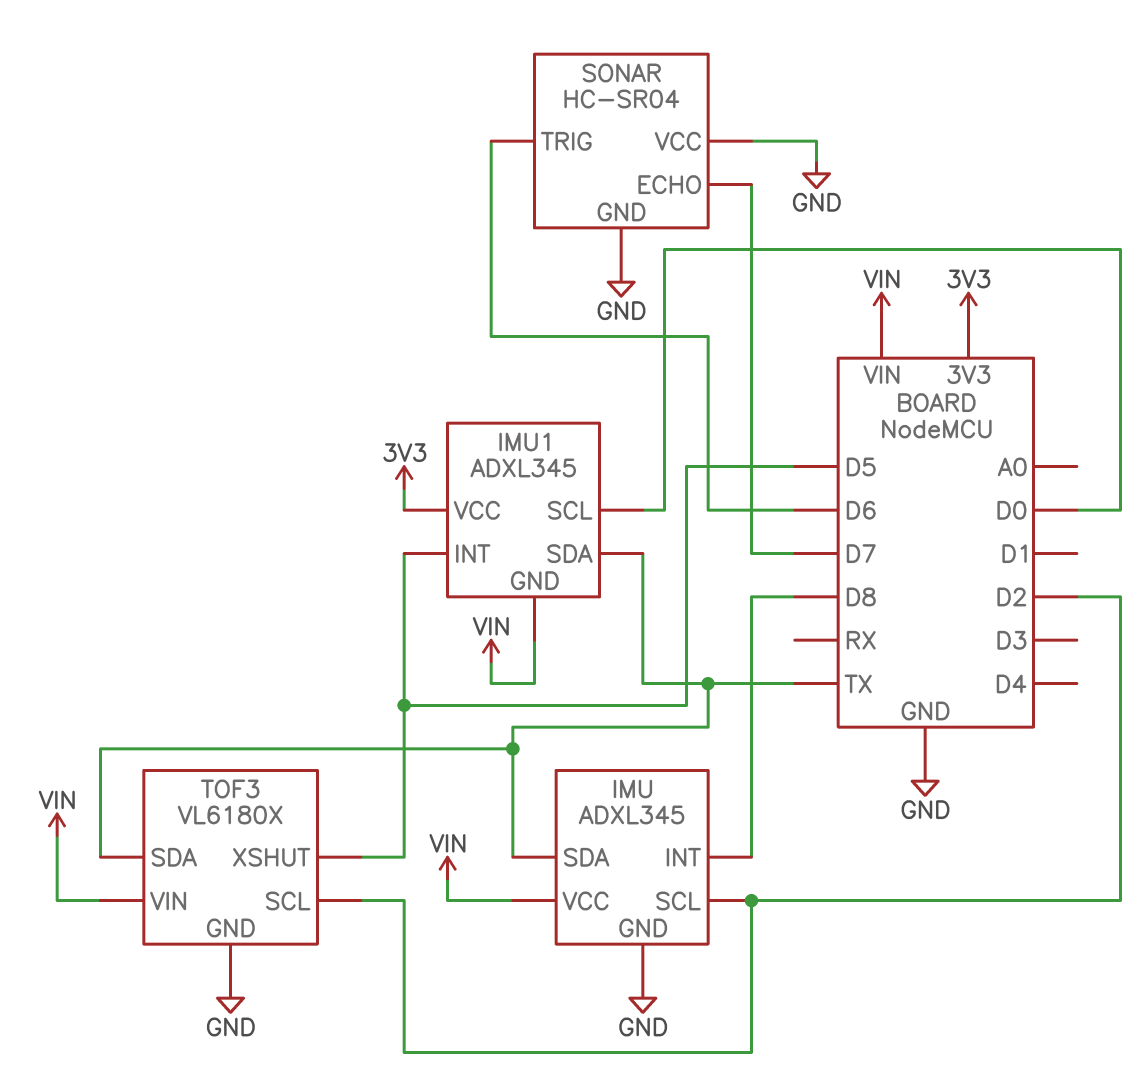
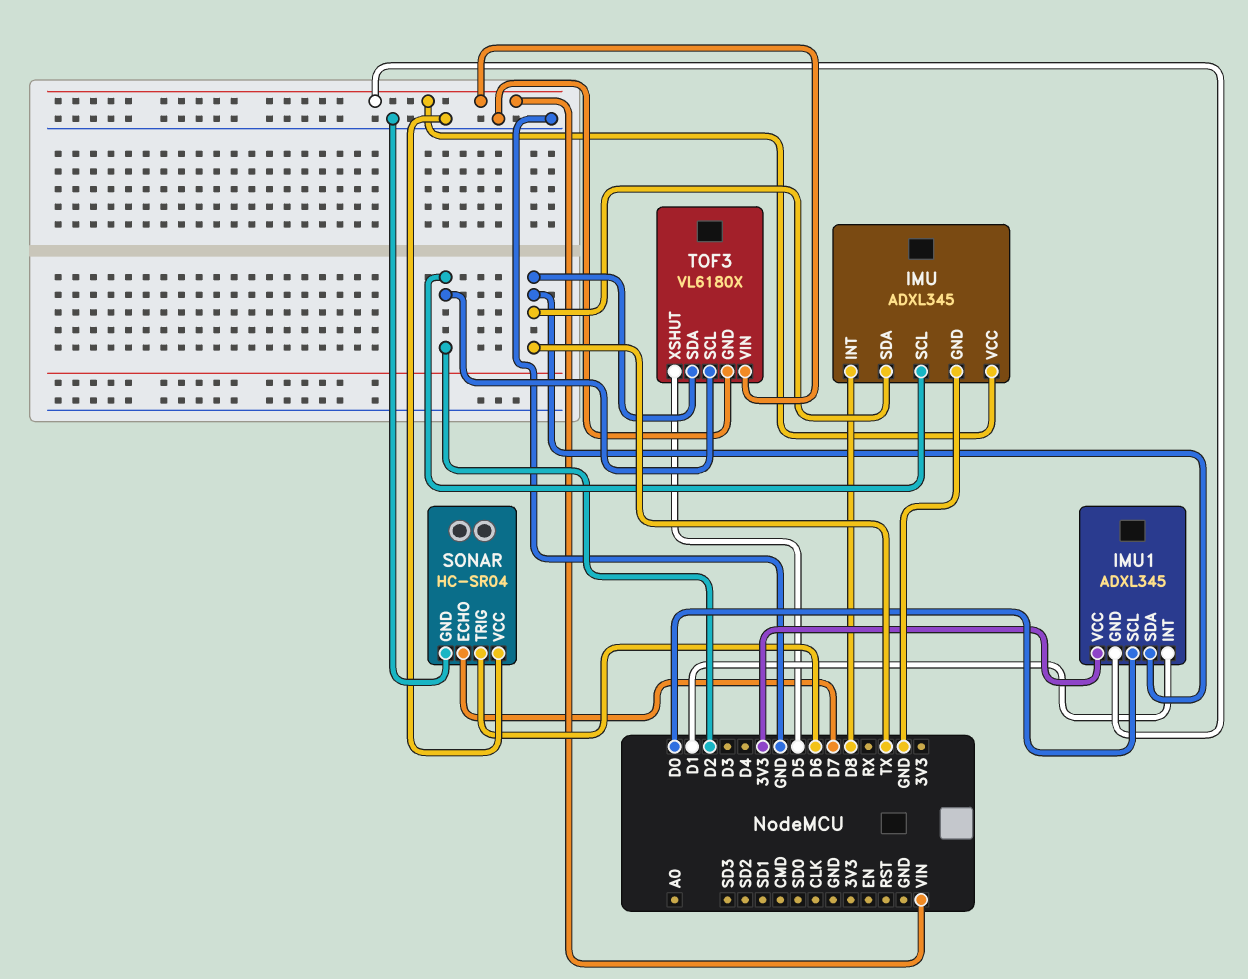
IMU1 pin INT: D5 -> D1

